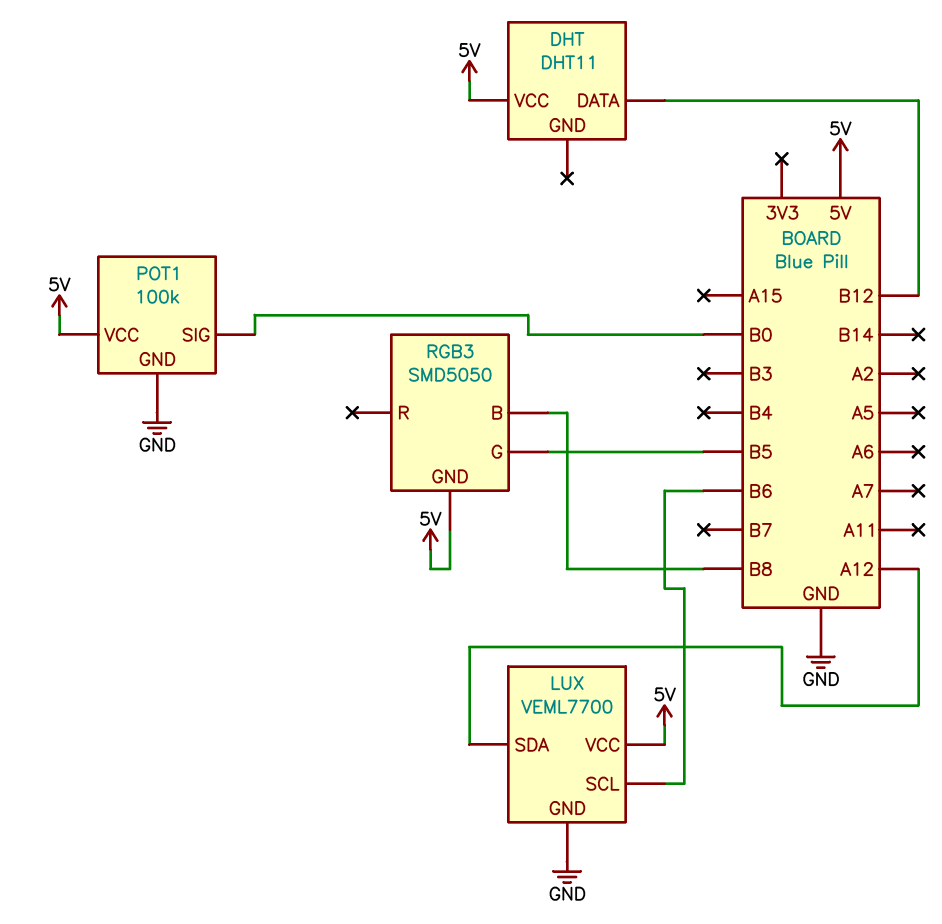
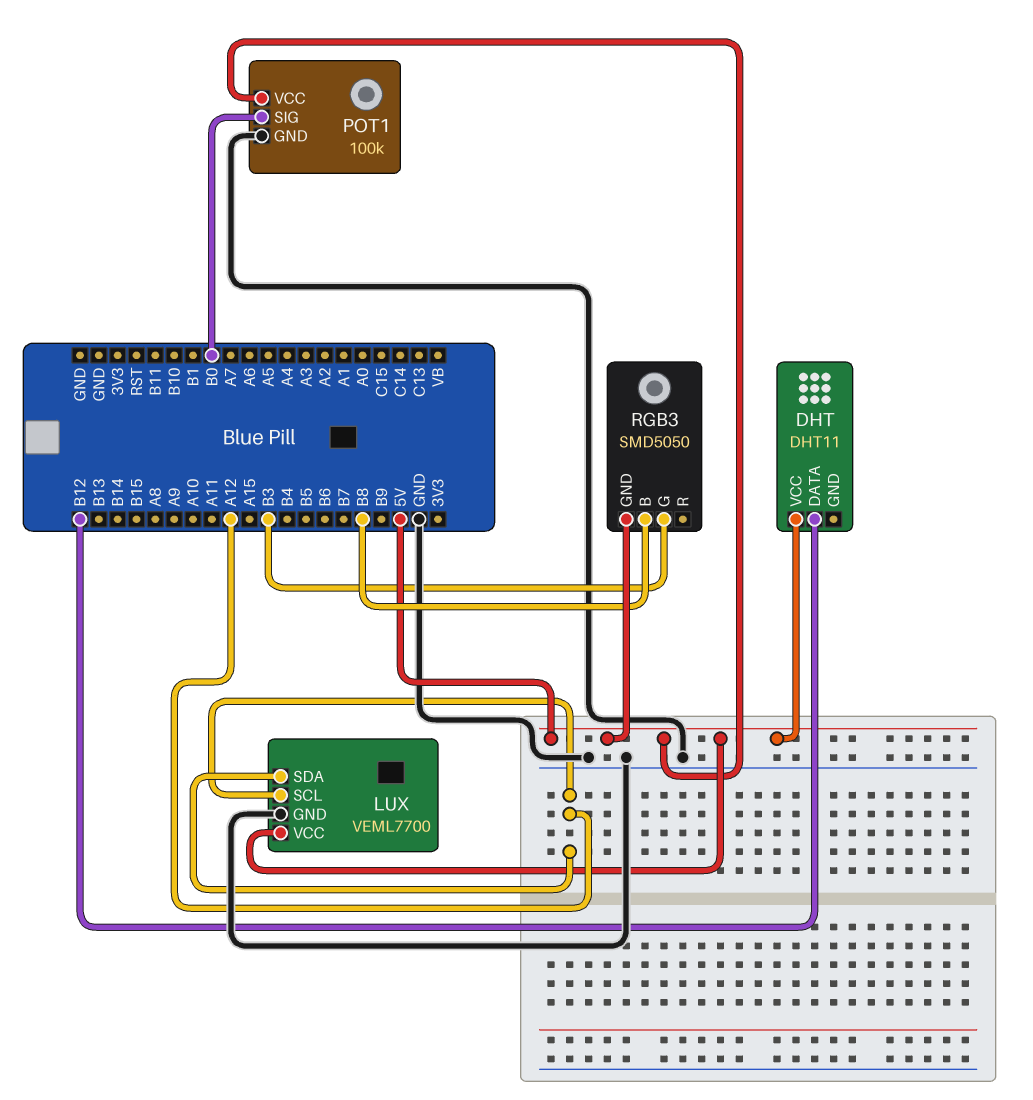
LUX pin SCL: B6 -> A12
RGB3 pin G: B5 -> B3

